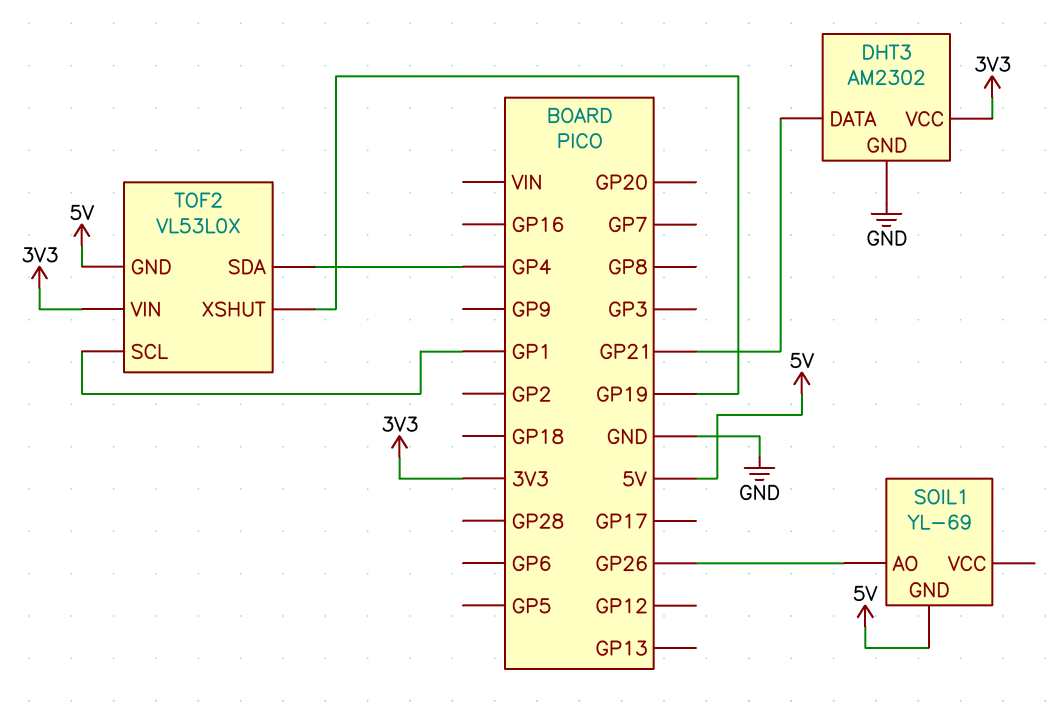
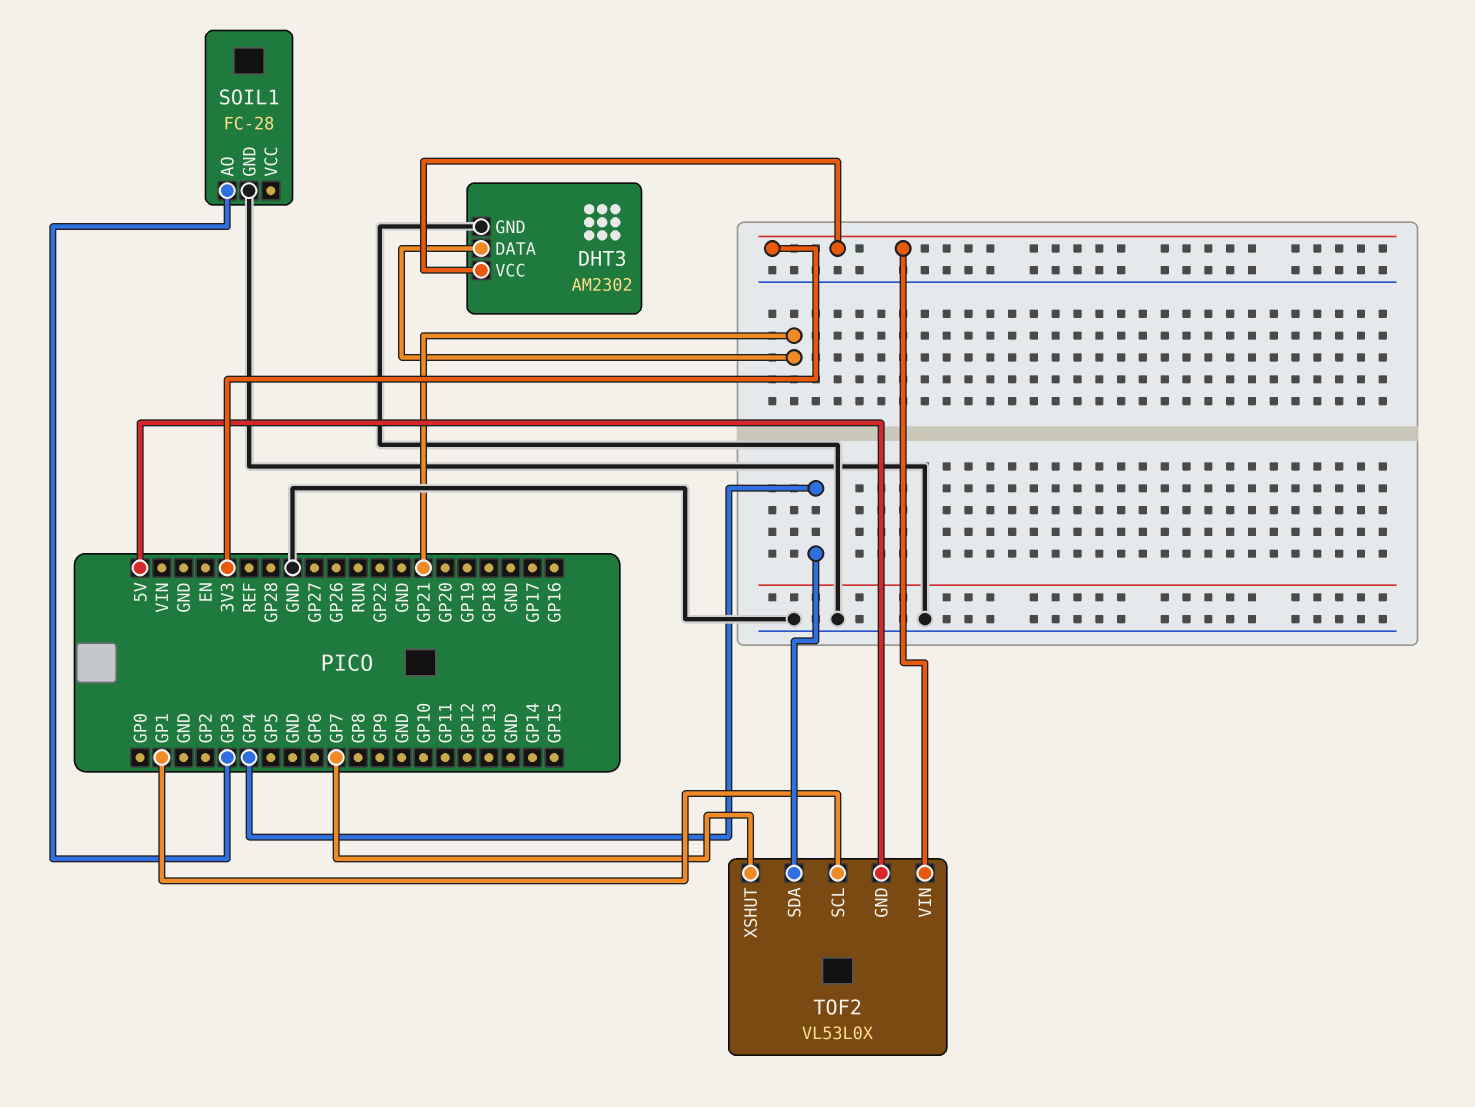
SOIL1: YL-69 -> FC-28
SOIL1 pin AO: GP26 -> GP3
SOIL1 pin GND: 5V -> GND
TOF2 pin XSHUT: GP19 -> GP7

